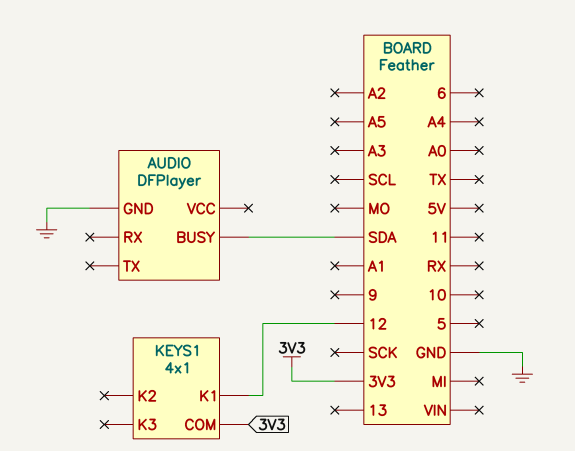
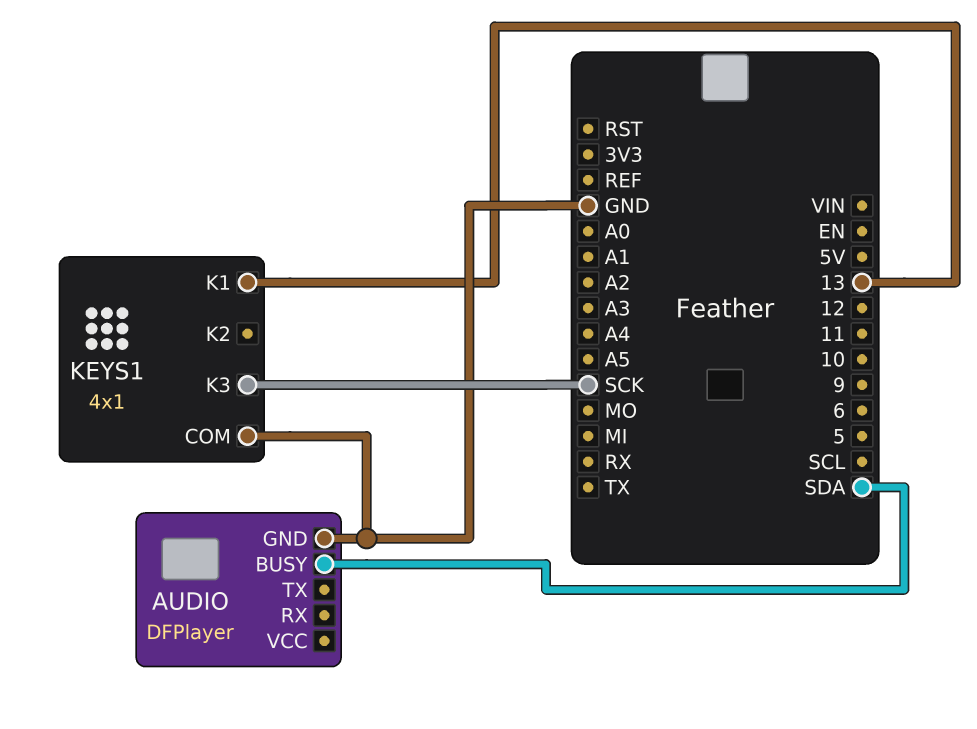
KEYS1 pin COM: 3V3 -> GND
KEYS1 pin K1: 12 -> 13
KEYS1 pin K3: none -> SCK

